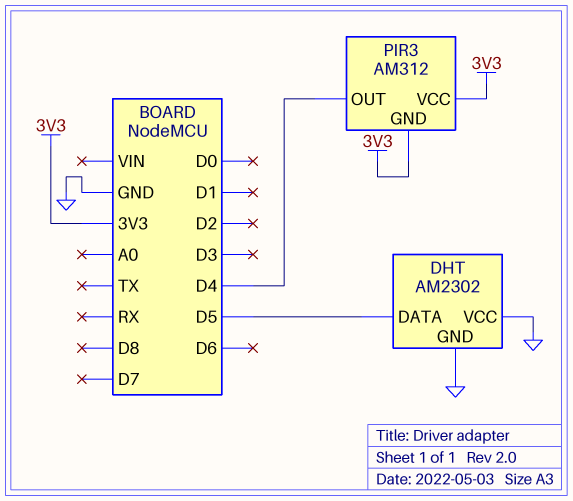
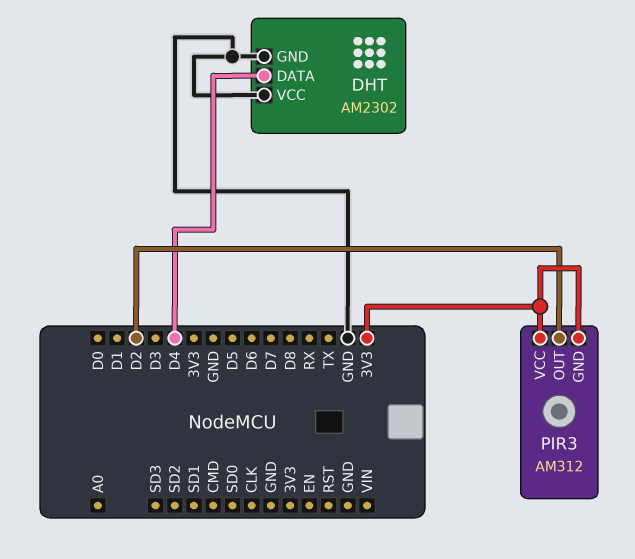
DHT pin DATA: D5 -> D4
PIR3 pin OUT: D4 -> D2

